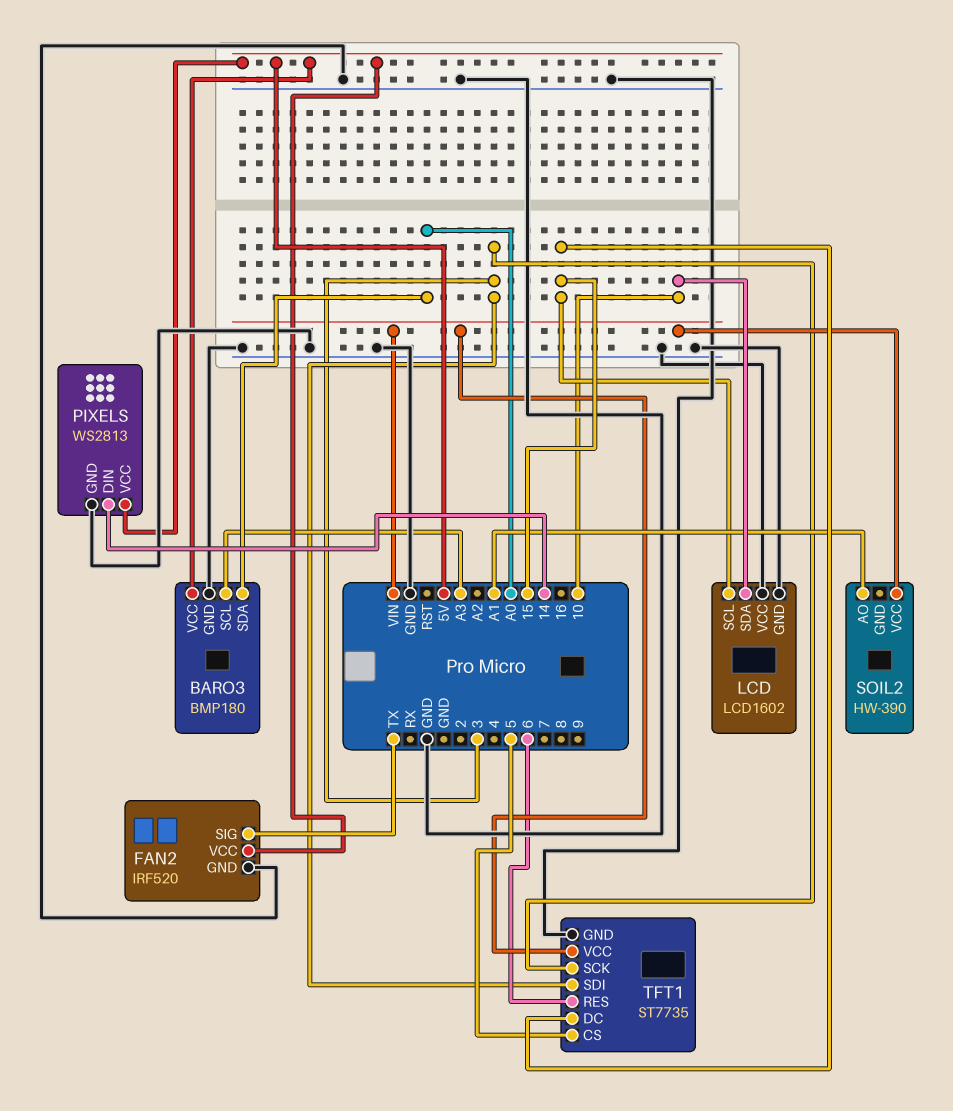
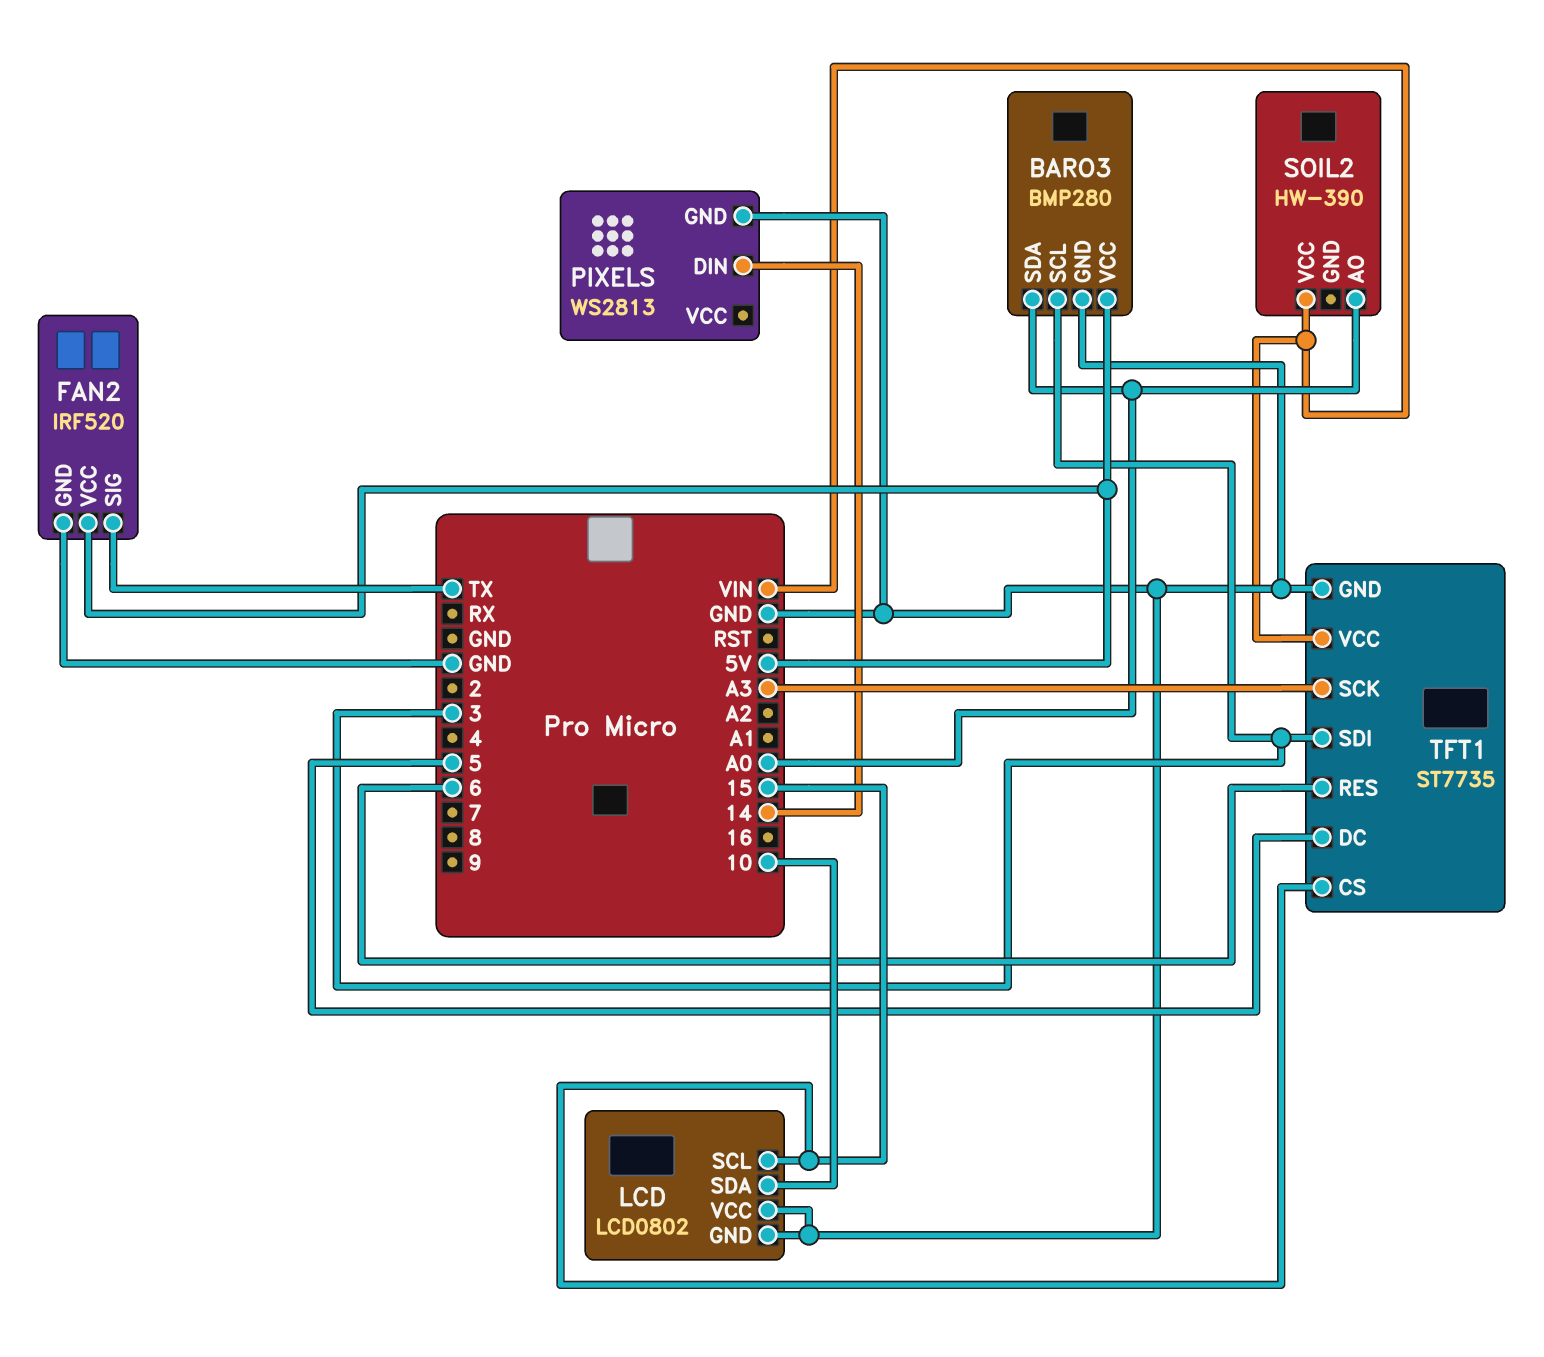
BARO3: BMP180 -> BMP280
BARO3 pin SCL: A3 -> 3
LCD: LCD1602 -> LCD0802
PIXELS pin VCC: 5V -> none
SOIL2 pin AO: A1 -> A0
TFT1 pin CS: 5 -> 15
TFT1 pin DC: 15 -> 5
TFT1 pin SCK: 3 -> A3

